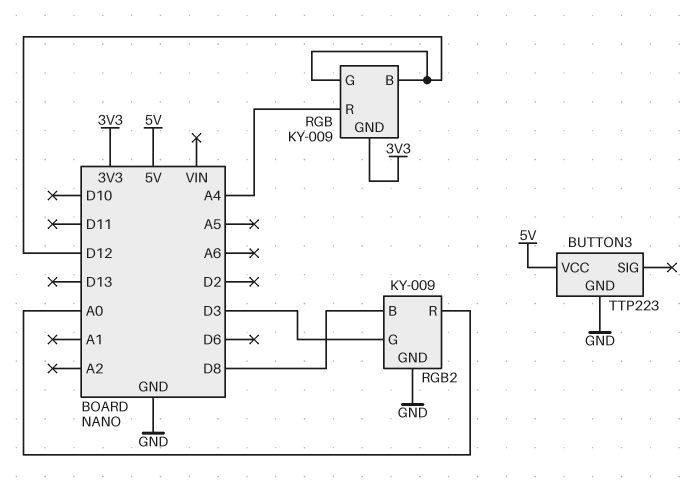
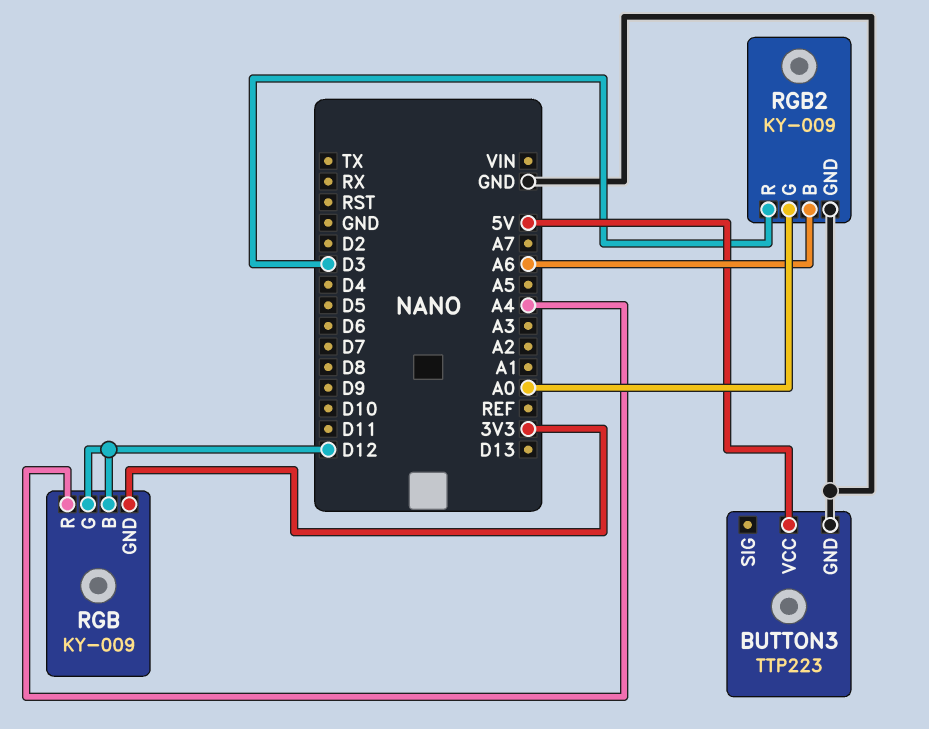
RGB2 pin B: D8 -> A6
RGB2 pin G: D3 -> A0
RGB2 pin R: A0 -> D3

